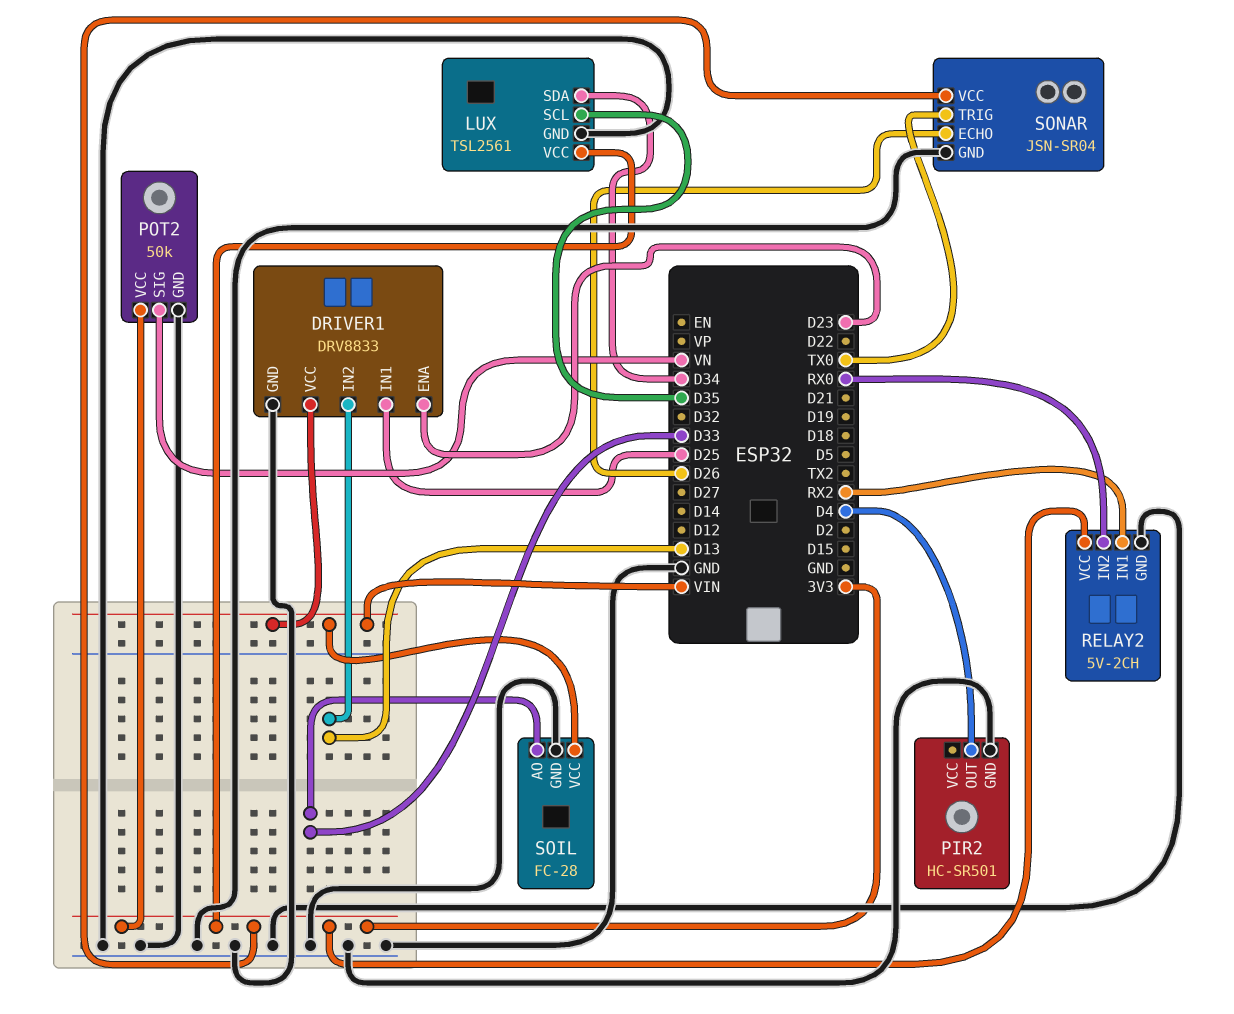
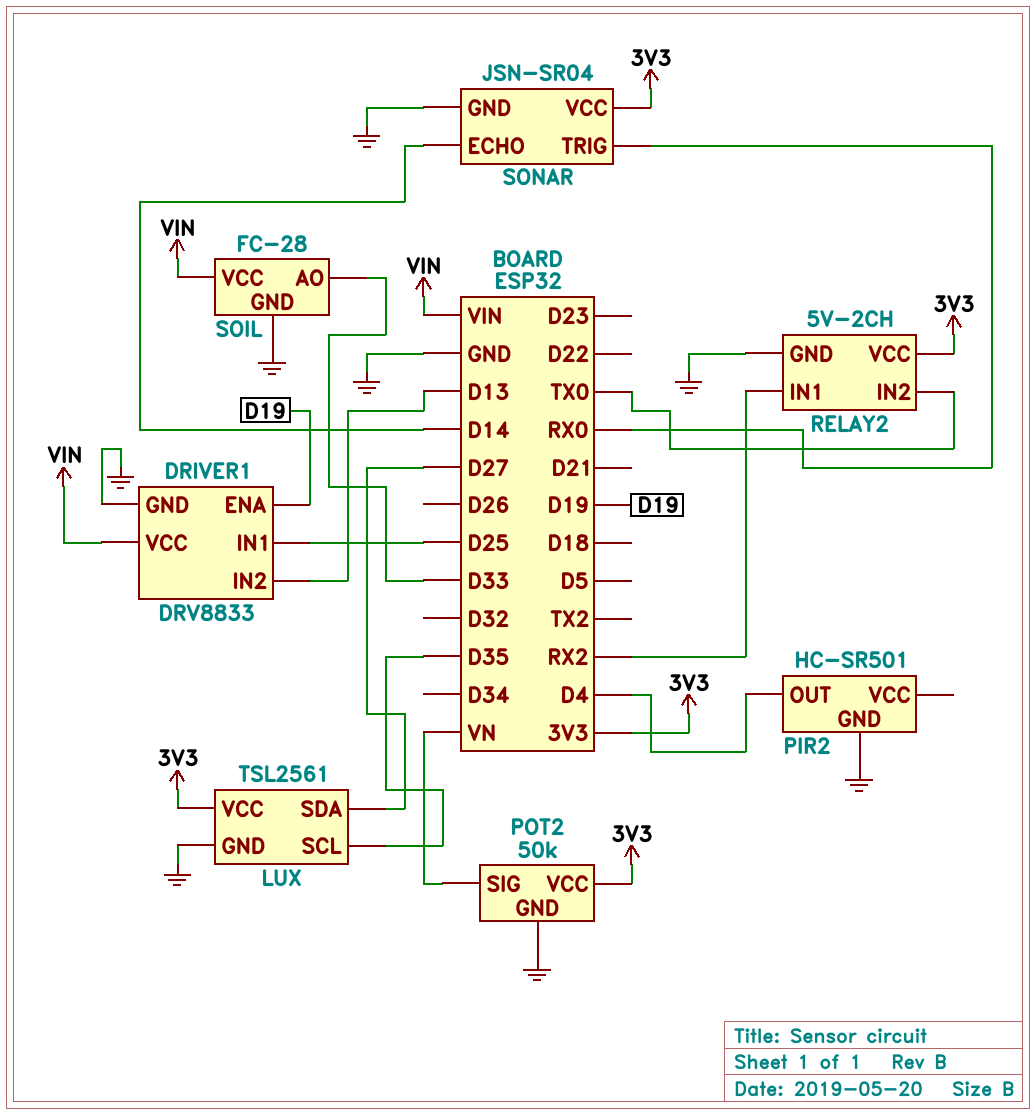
DRIVER1 pin ENA: D23 -> D19
LUX pin SDA: D34 -> D27
RELAY2 pin IN2: RX0 -> TX0
SONAR pin ECHO: D26 -> D14
SONAR pin TRIG: TX0 -> RX0

